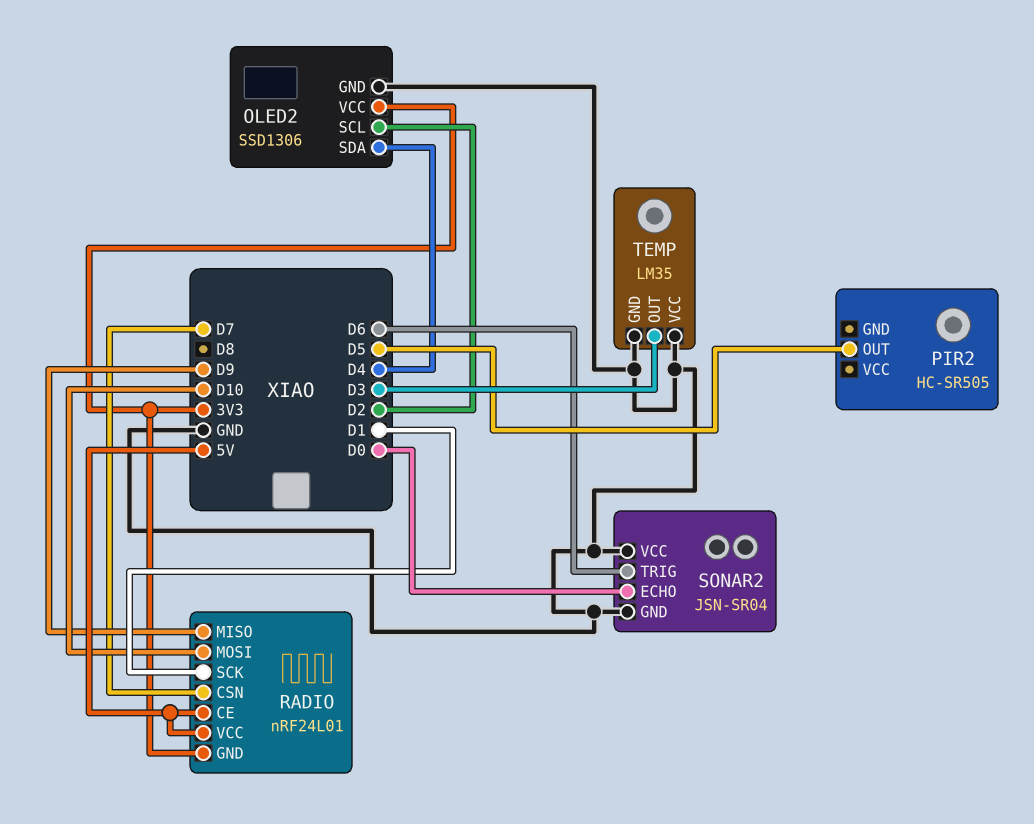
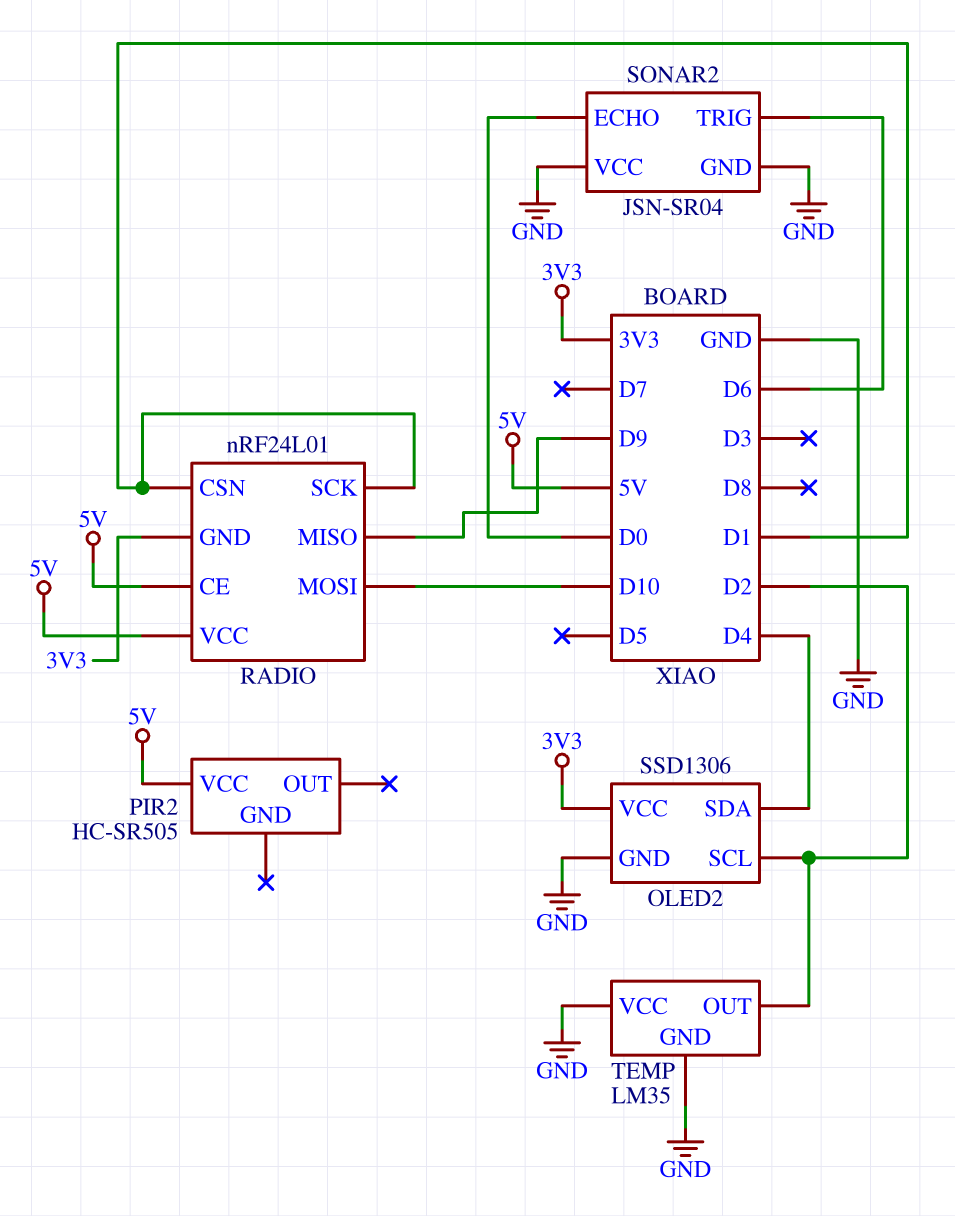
PIR2 pin OUT: D5 -> none
PIR2 pin VCC: none -> 5V
RADIO pin CSN: D7 -> D1
TEMP pin OUT: D3 -> D2

